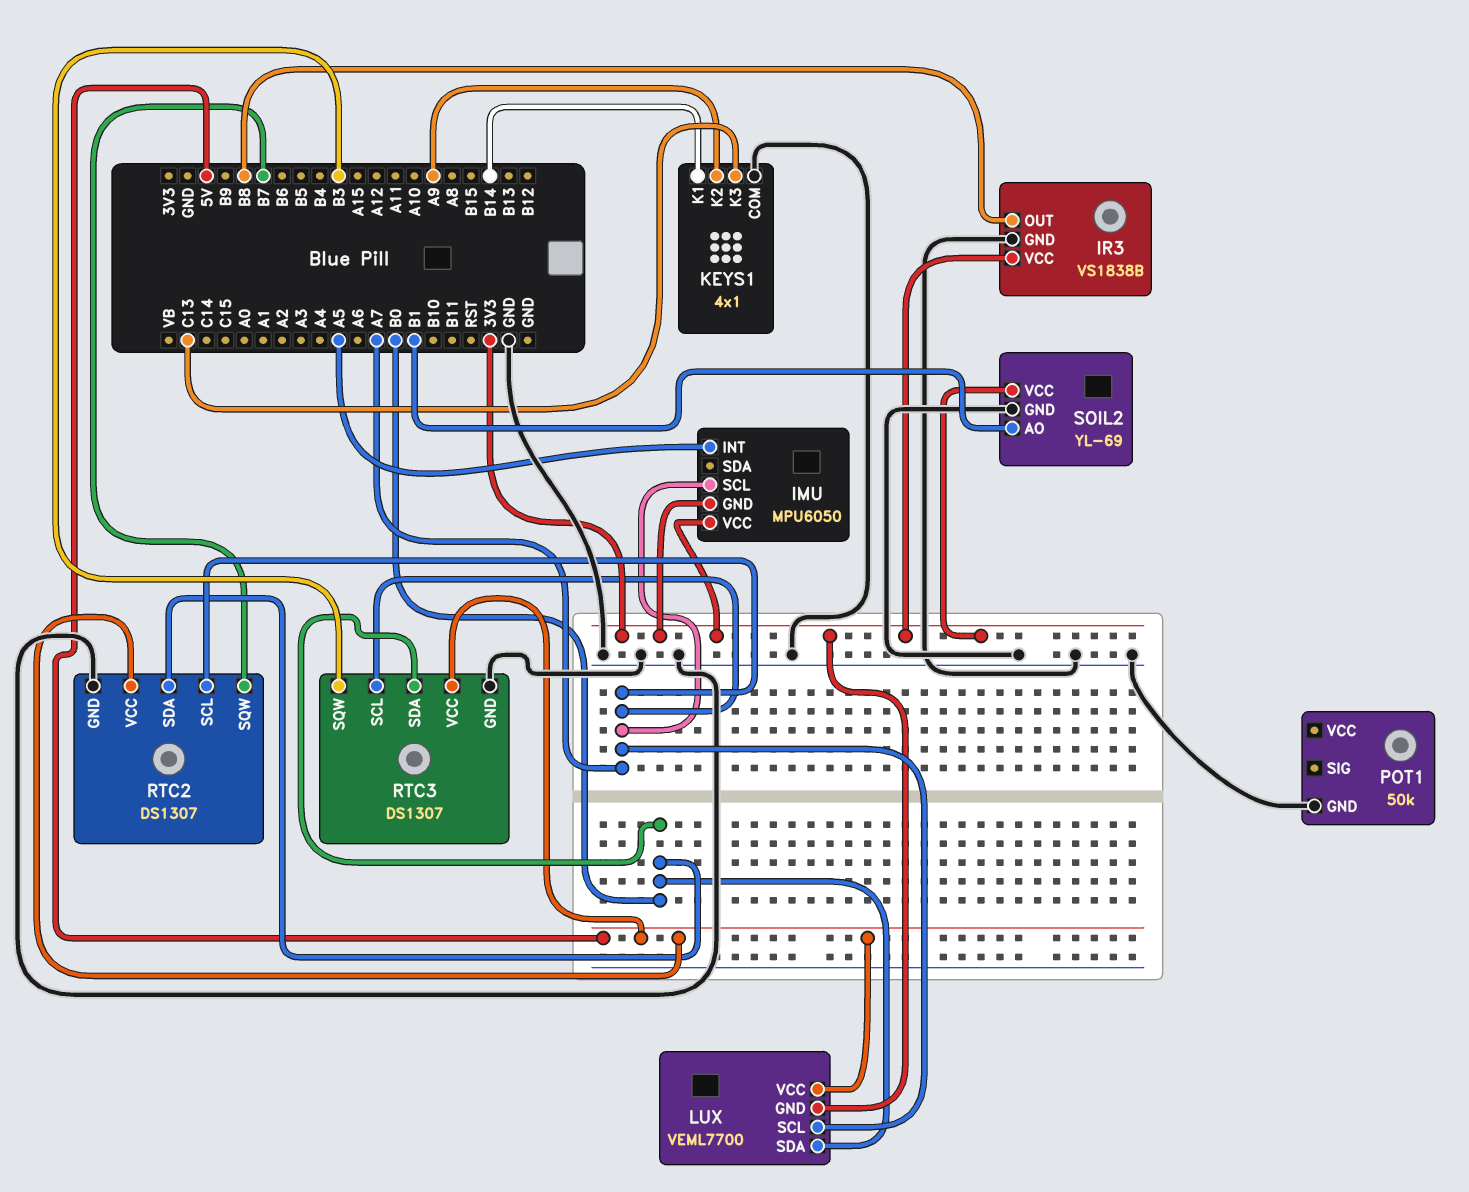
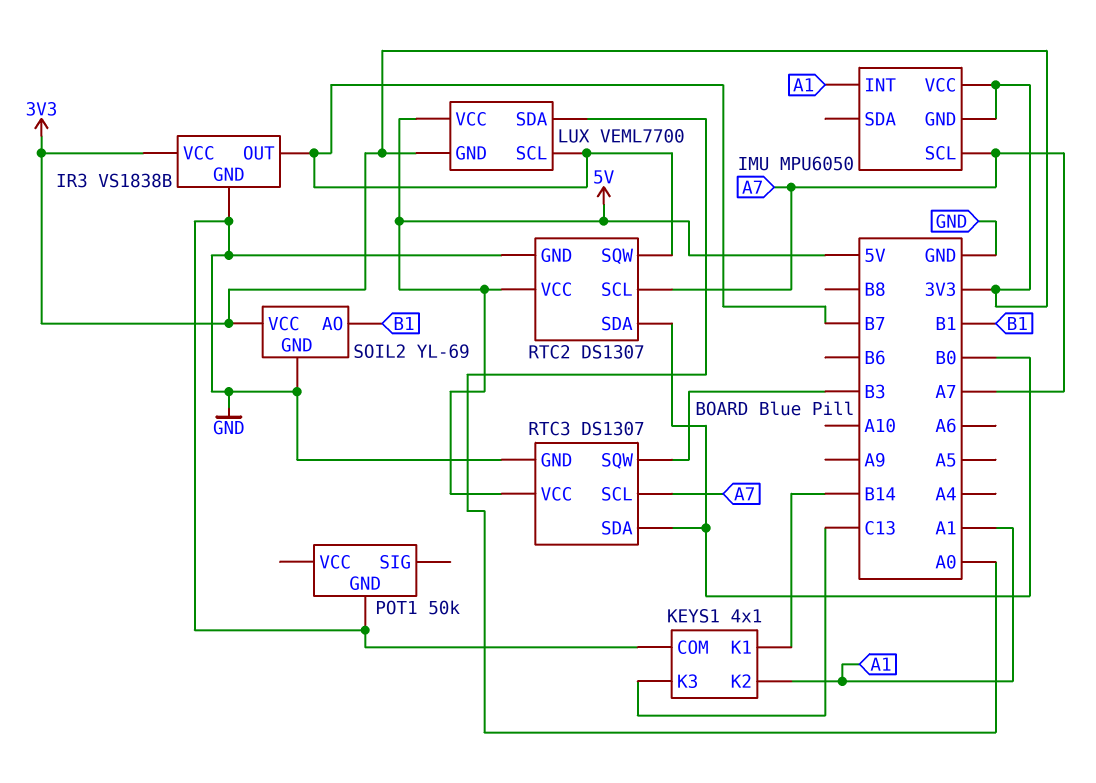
IMU pin INT: A5 -> A1
IR3 pin OUT: B8 -> B7
KEYS1 pin K2: A9 -> A1
LUX pin SCL: A7 -> B7
LUX pin SDA: B0 -> A0

